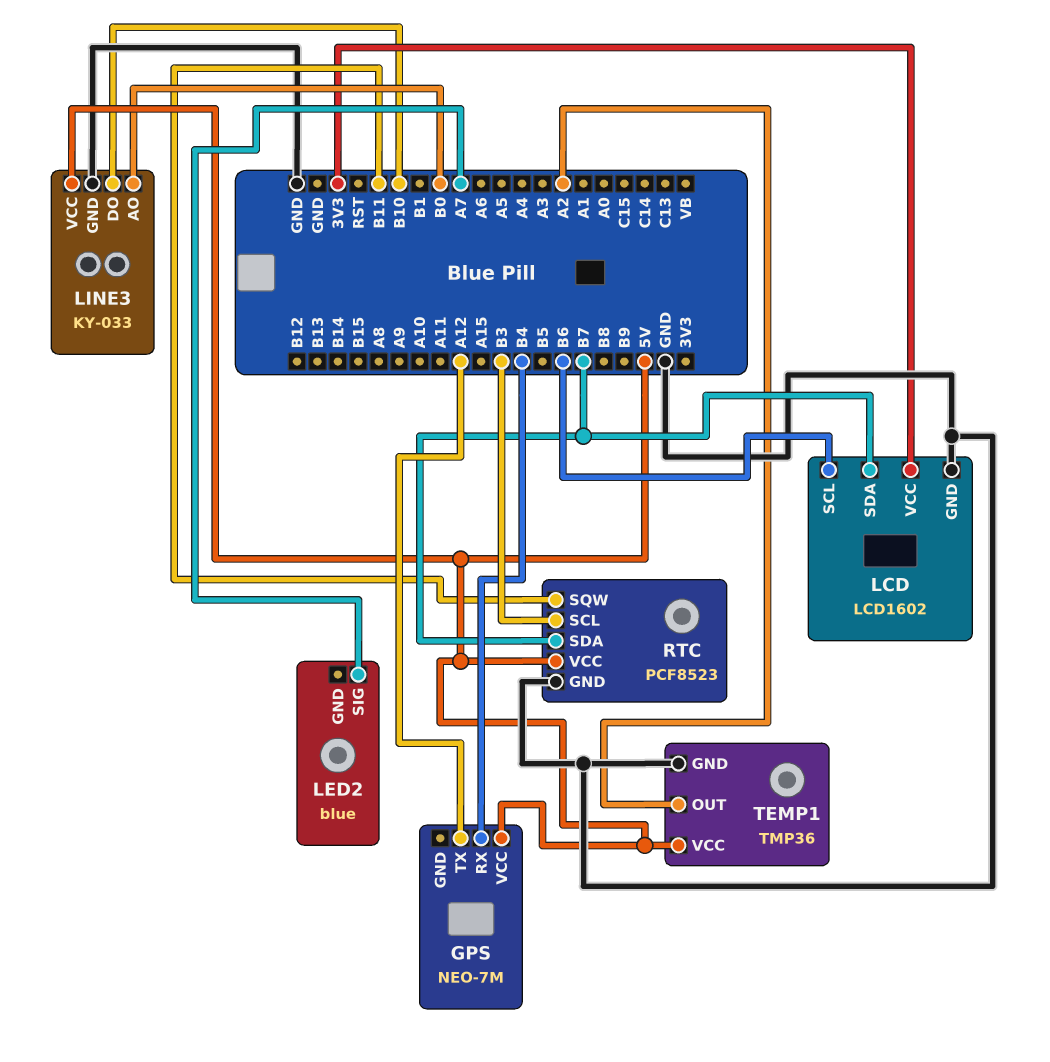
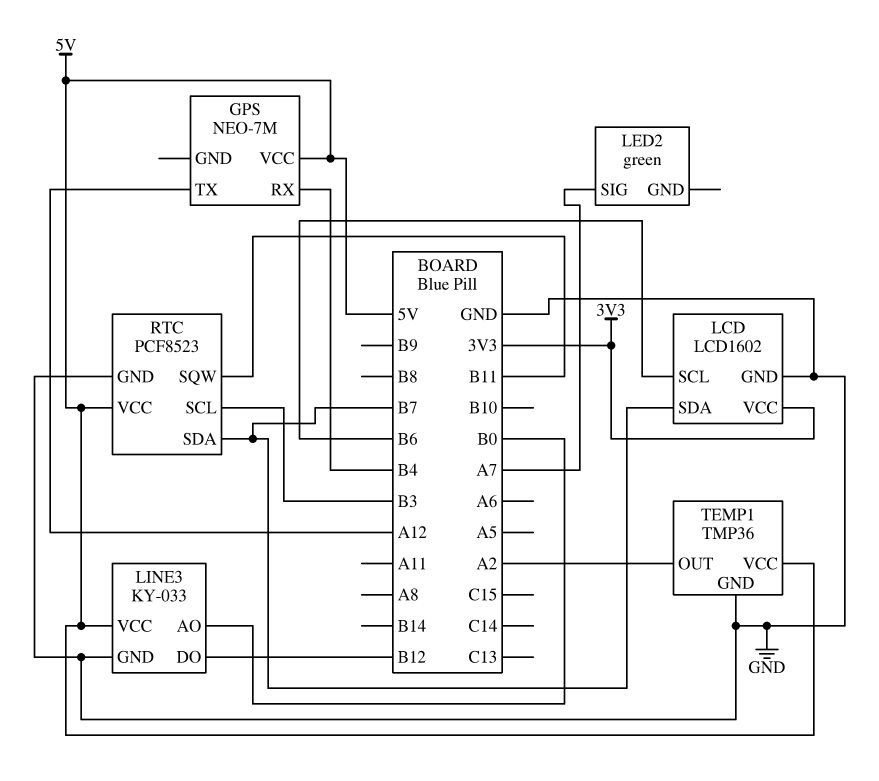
LED2: blue -> green
LINE3 pin DO: B10 -> B12

